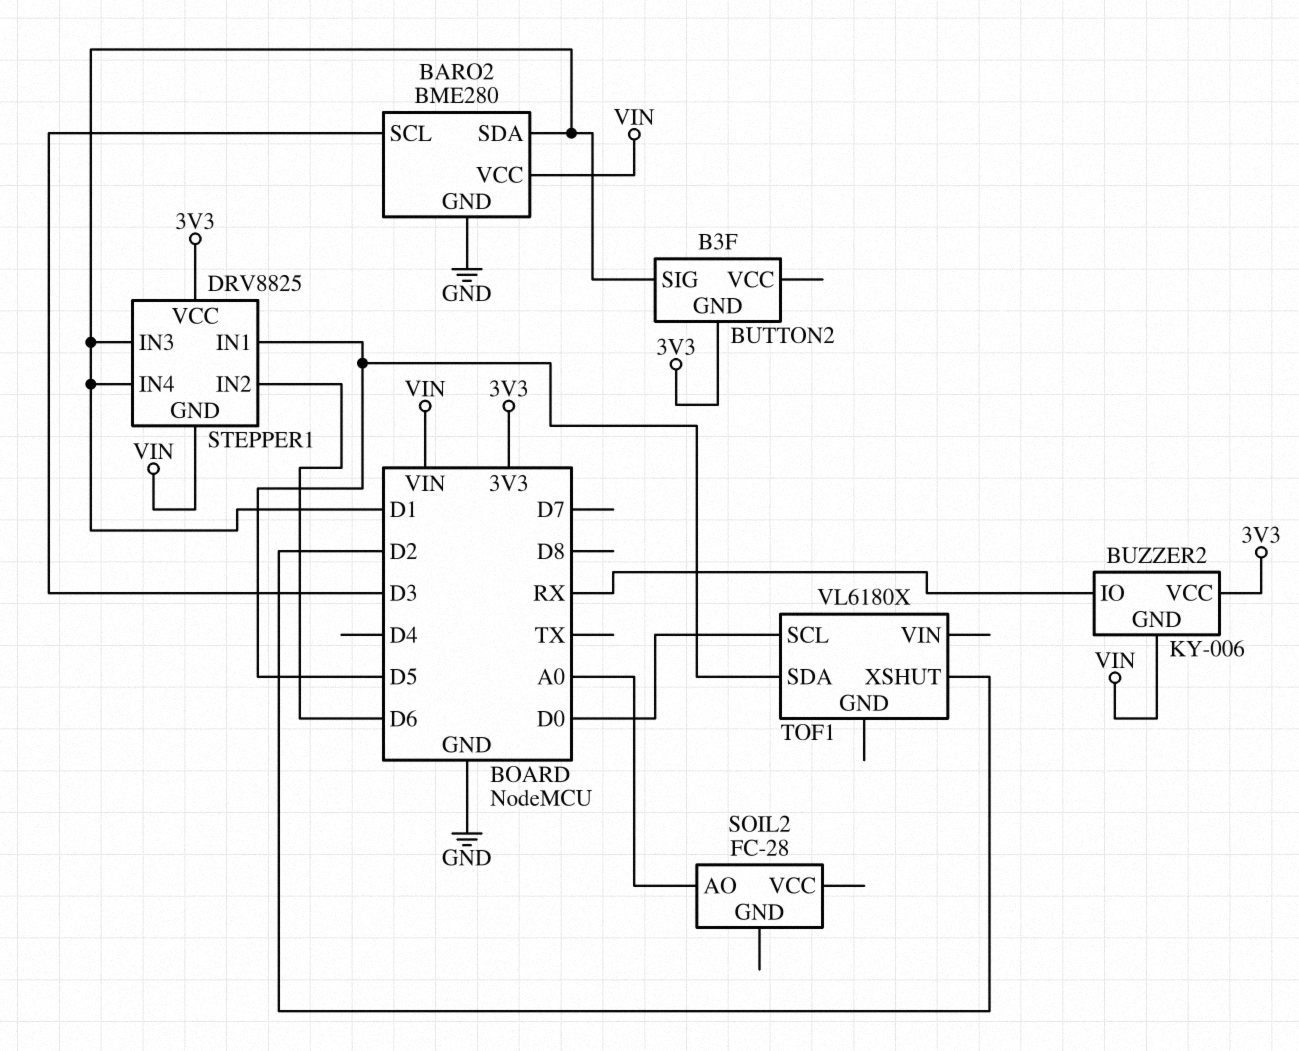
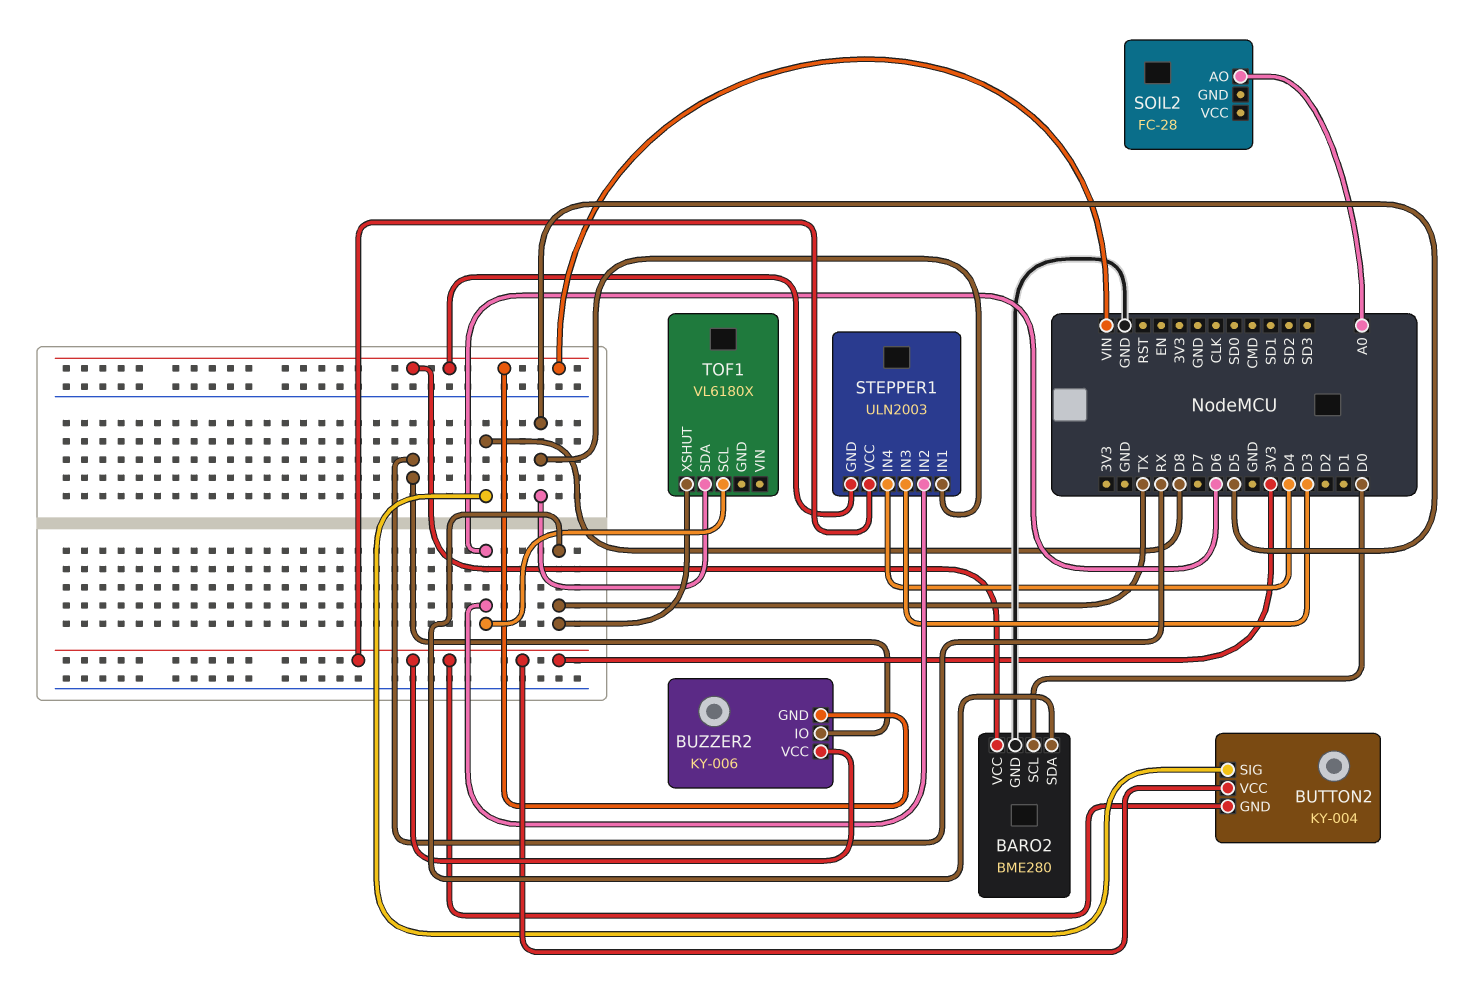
BARO2 pin SCL: D3 -> D0
BARO2 pin SDA: D1 -> TX
BUTTON2: B3F -> KY-004
BUTTON2 pin SIG: D1 -> D8
BUTTON2 pin VCC: none -> 3V3
STEPPER1: DRV8825 -> ULN2003
STEPPER1 pin IN3: D1 -> D3
STEPPER1 pin IN4: D1 -> D4
TOF1 pin SCL: D0 -> D6
TOF1 pin XSHUT: D2 -> TX

